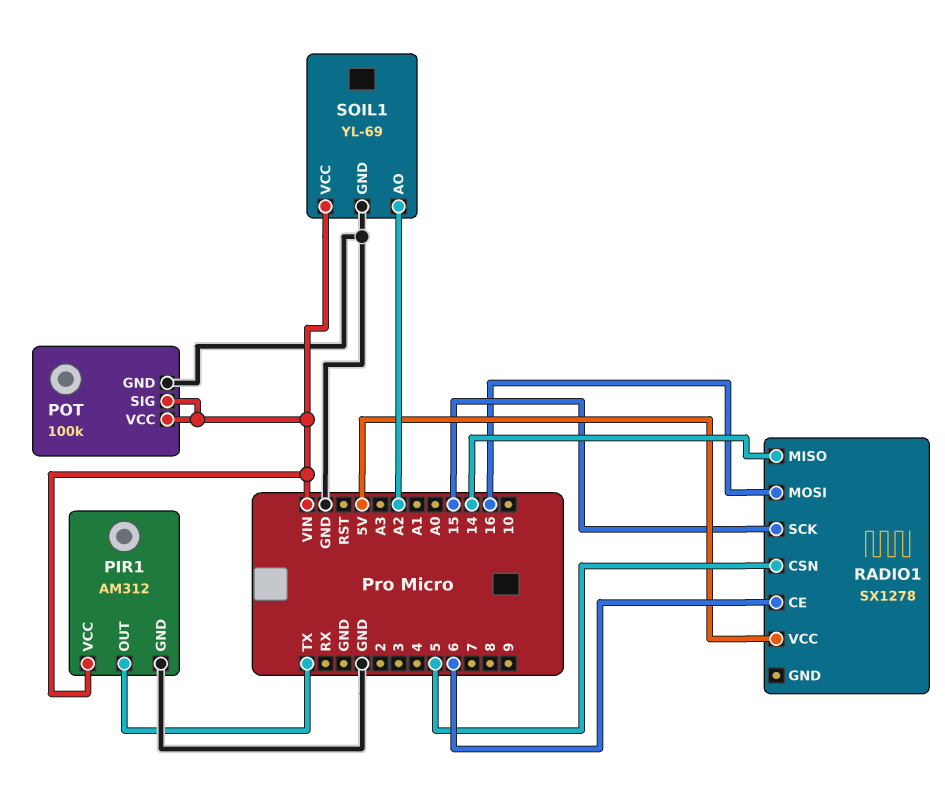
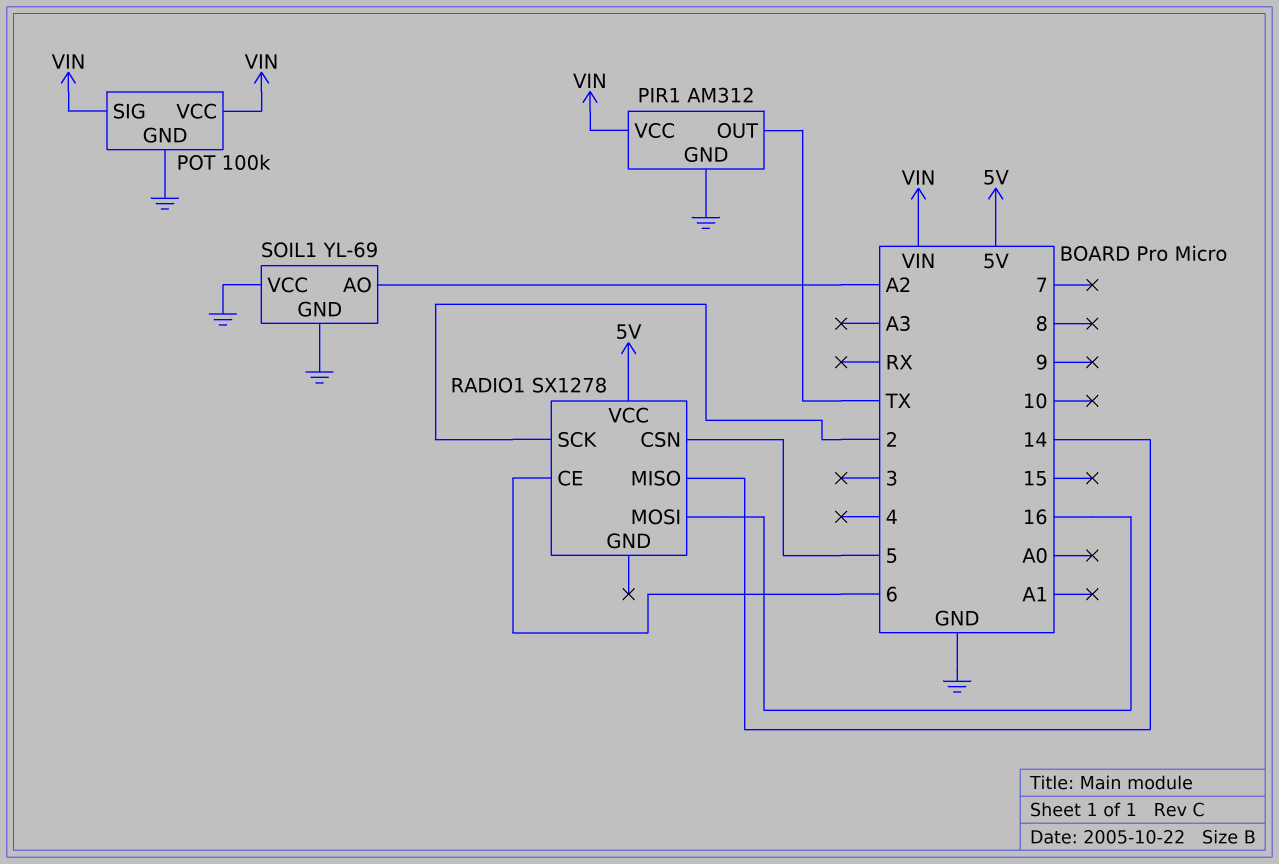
RADIO1 pin SCK: 15 -> 2
SOIL1 pin VCC: VIN -> GND

